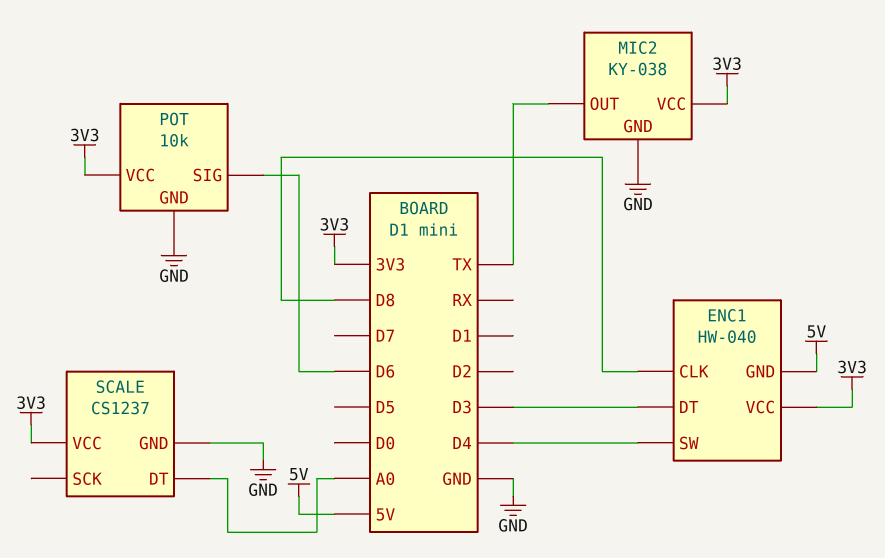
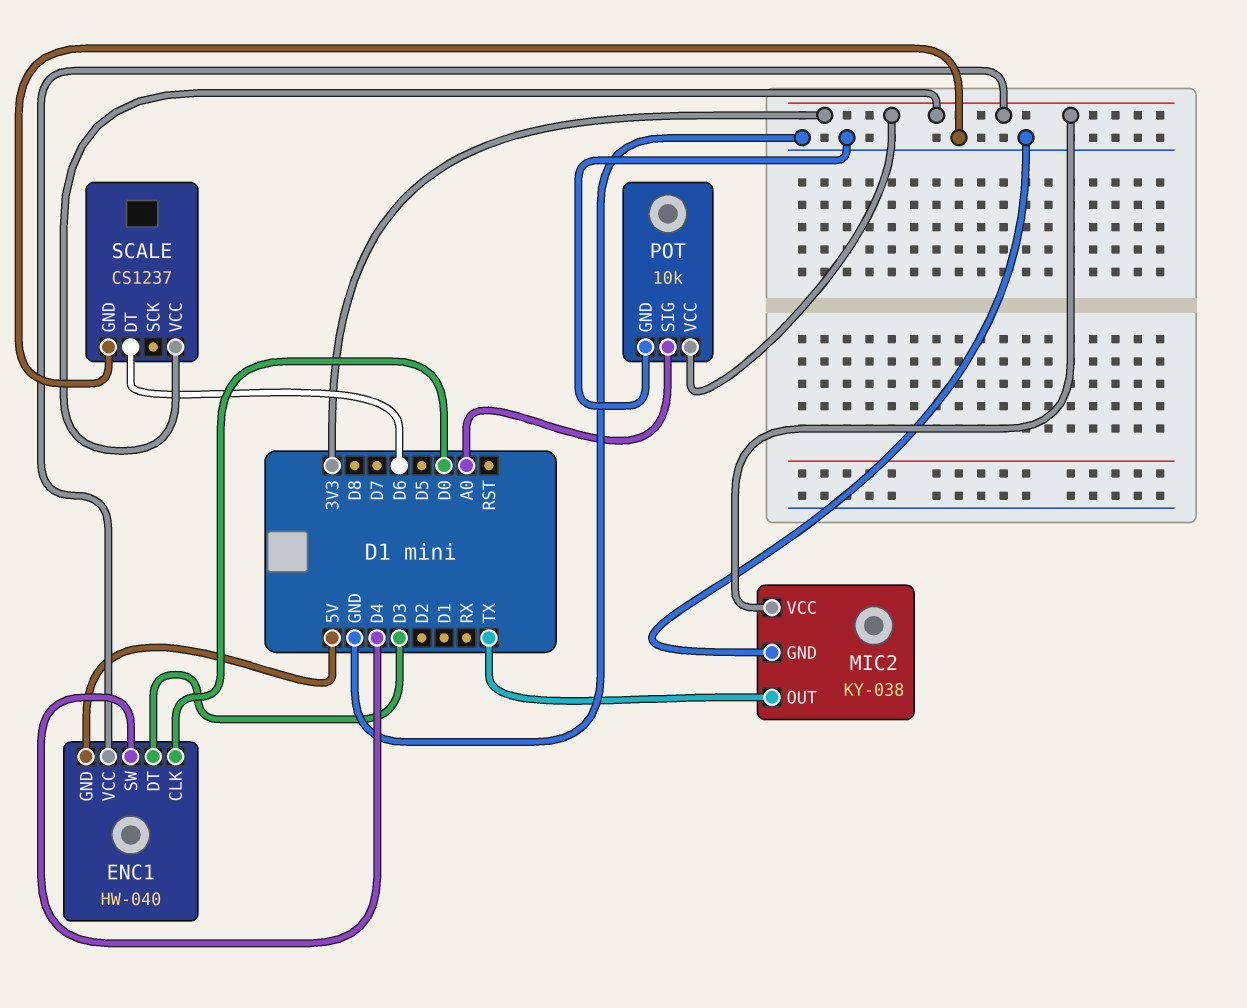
ENC1 pin CLK: D8 -> D0
POT pin SIG: D6 -> A0
SCALE pin DT: A0 -> D6

